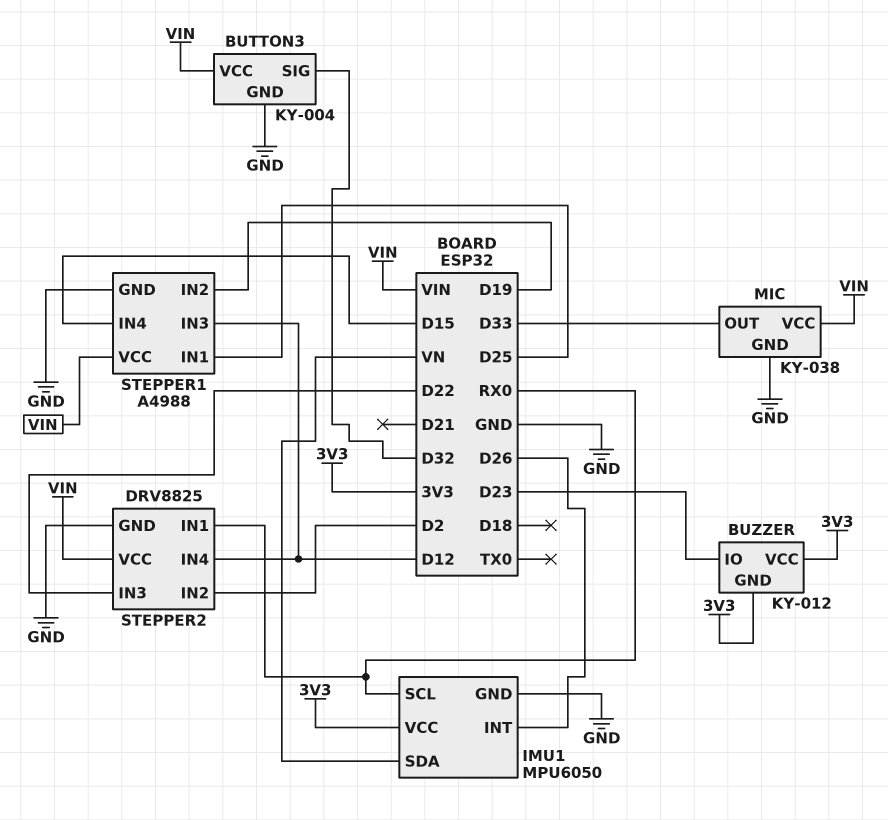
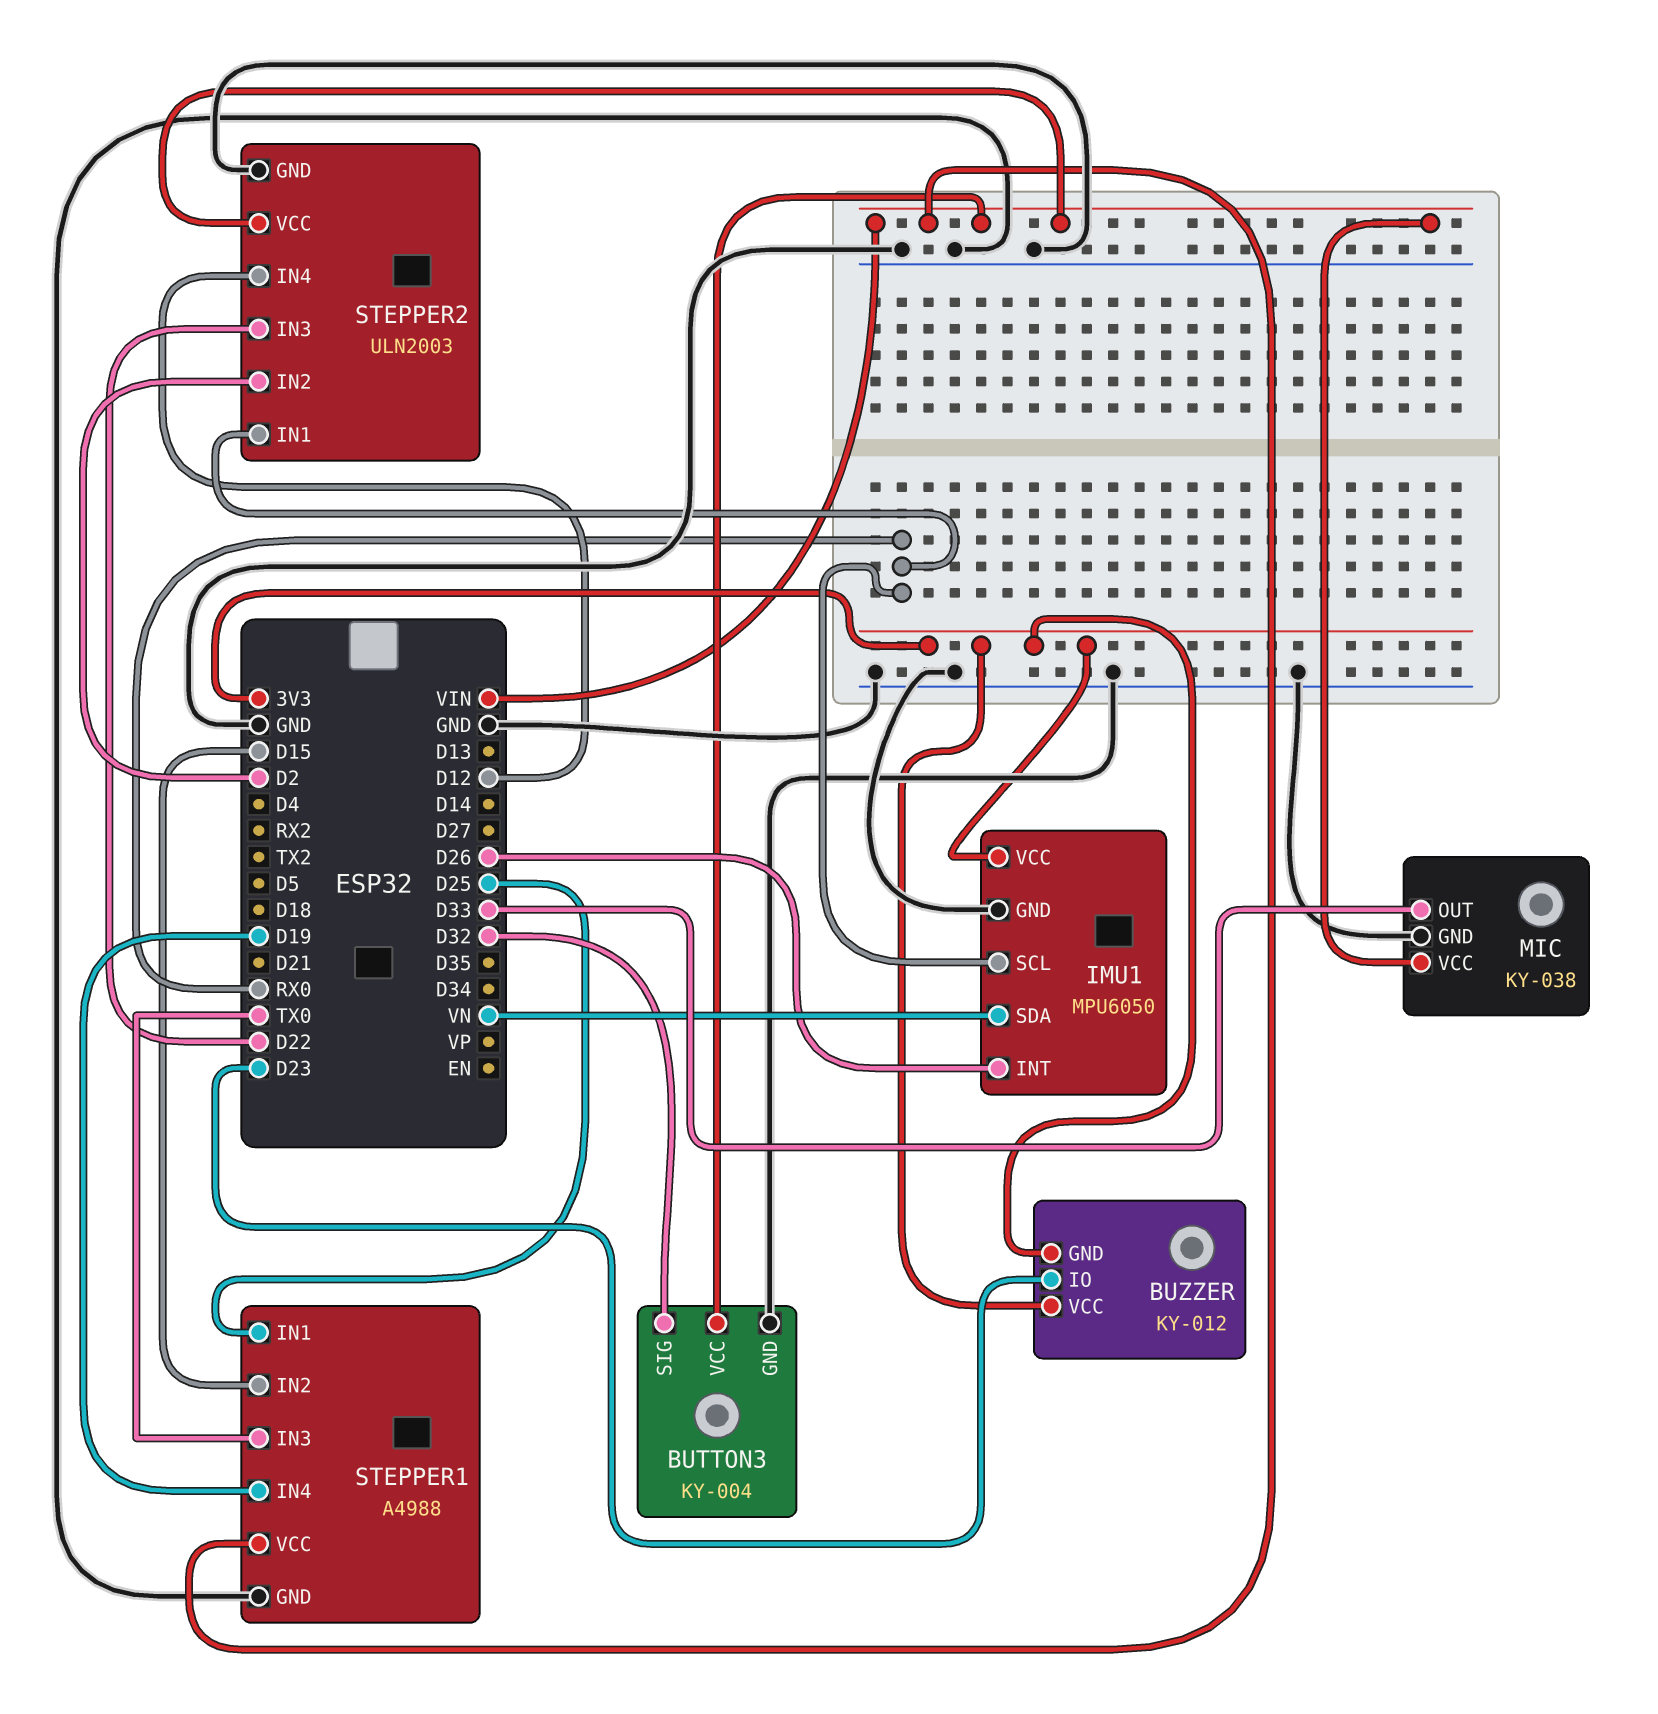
STEPPER1 pin IN2: D19 -> D15
STEPPER1 pin IN3: D12 -> TX0
STEPPER1 pin IN4: D15 -> D19
STEPPER2: DRV8825 -> ULN2003

